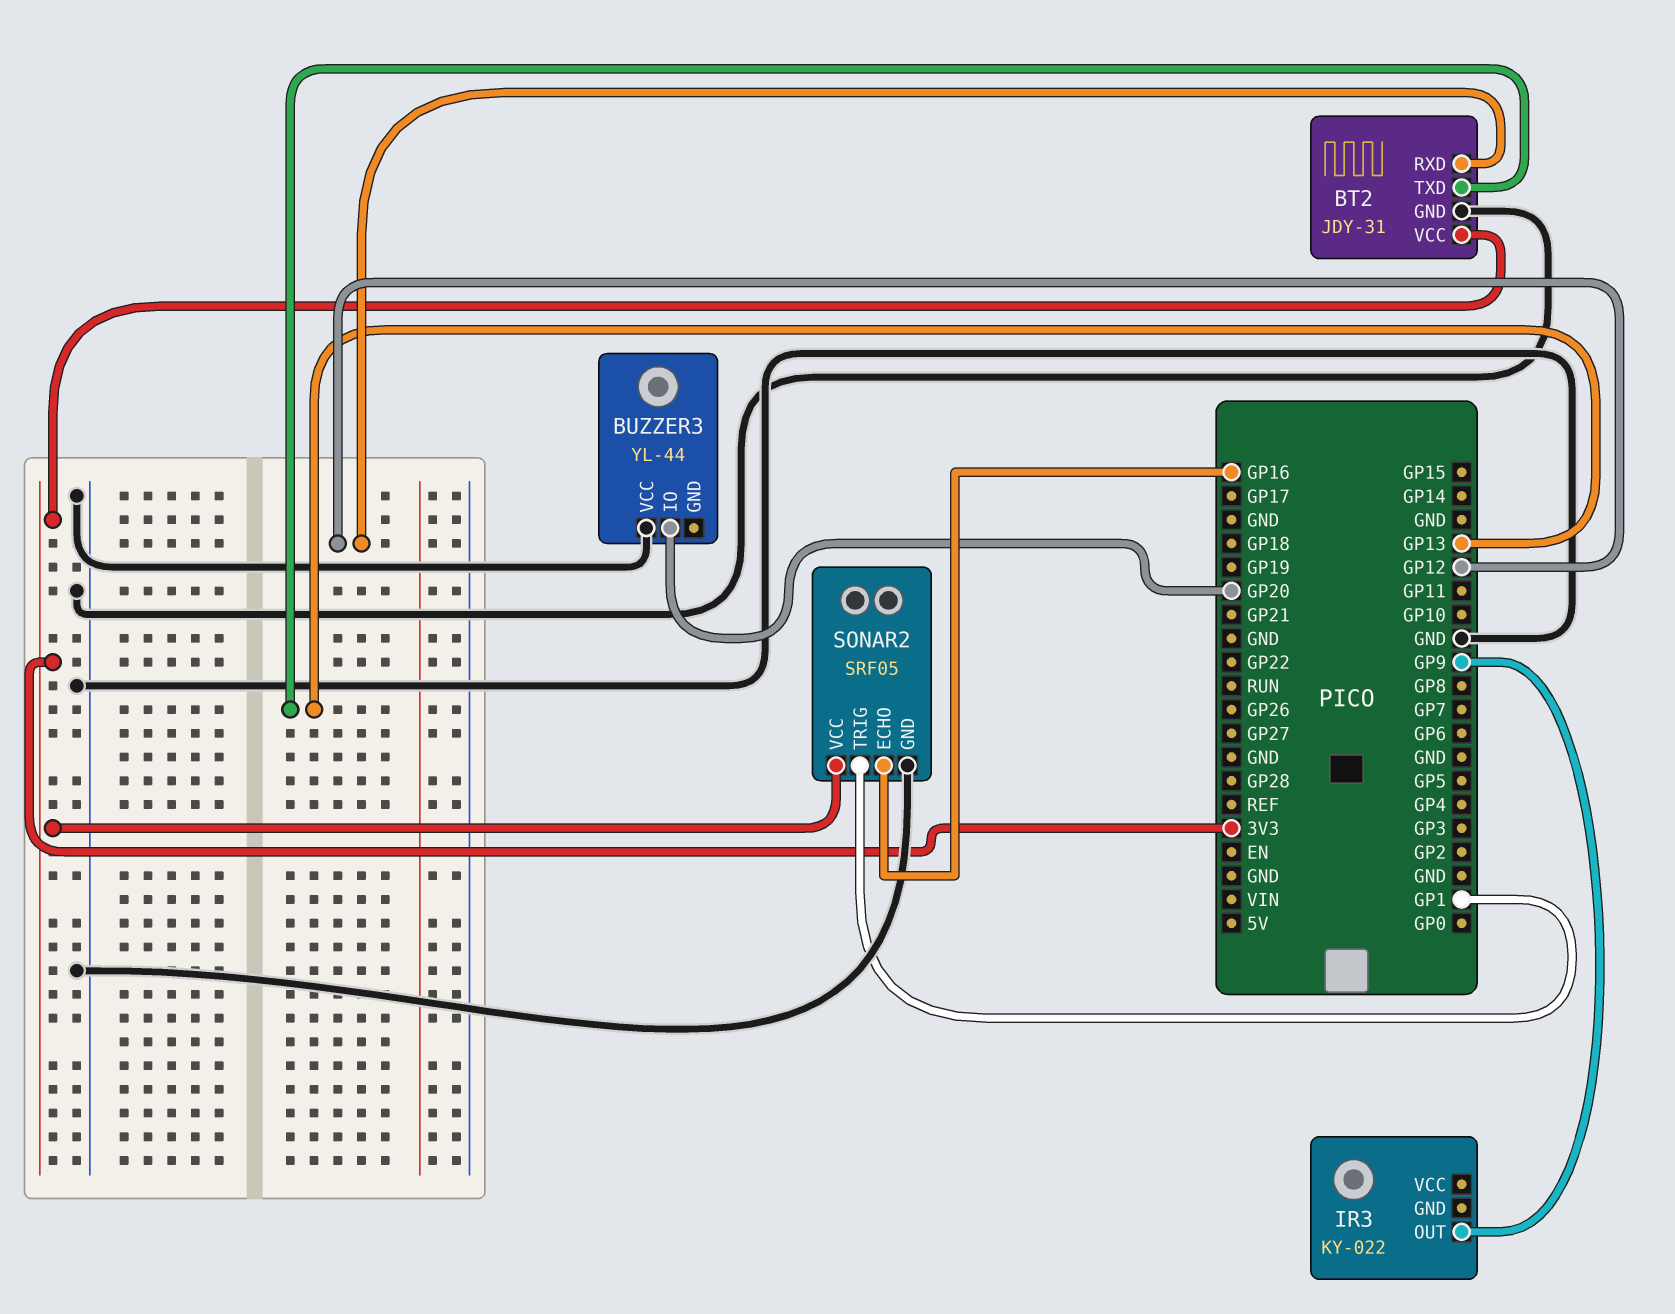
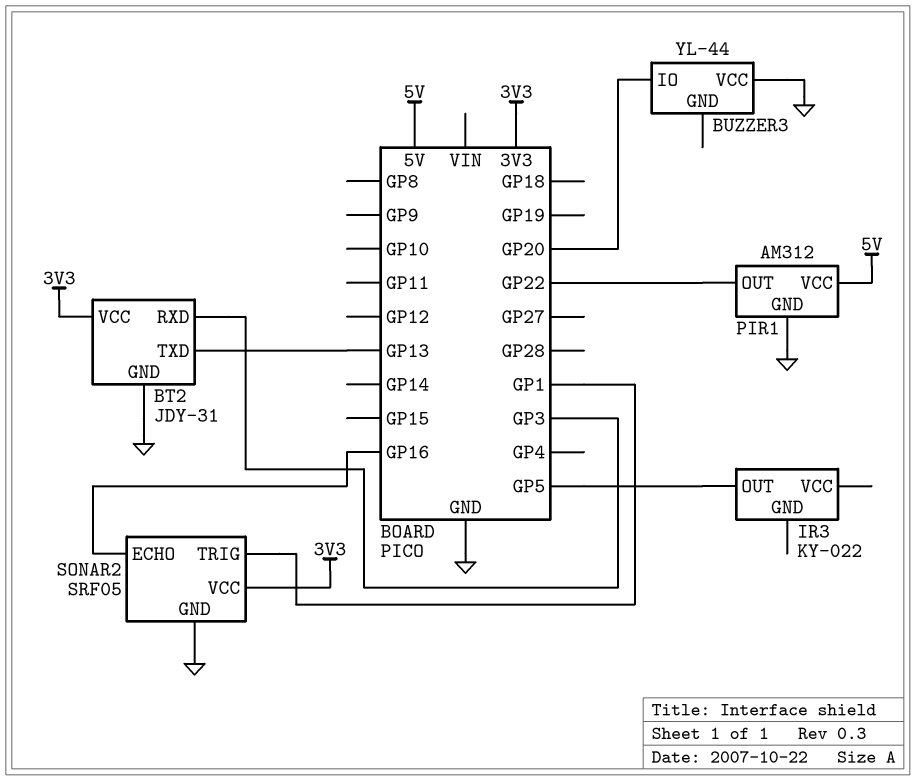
BT2 pin RXD: GP12 -> GP3
IR3 pin OUT: GP9 -> GP5
PIR1: none -> AM312
PIR1 pin GND: none -> GND
PIR1 pin OUT: none -> GP22
PIR1 pin VCC: none -> 5V

